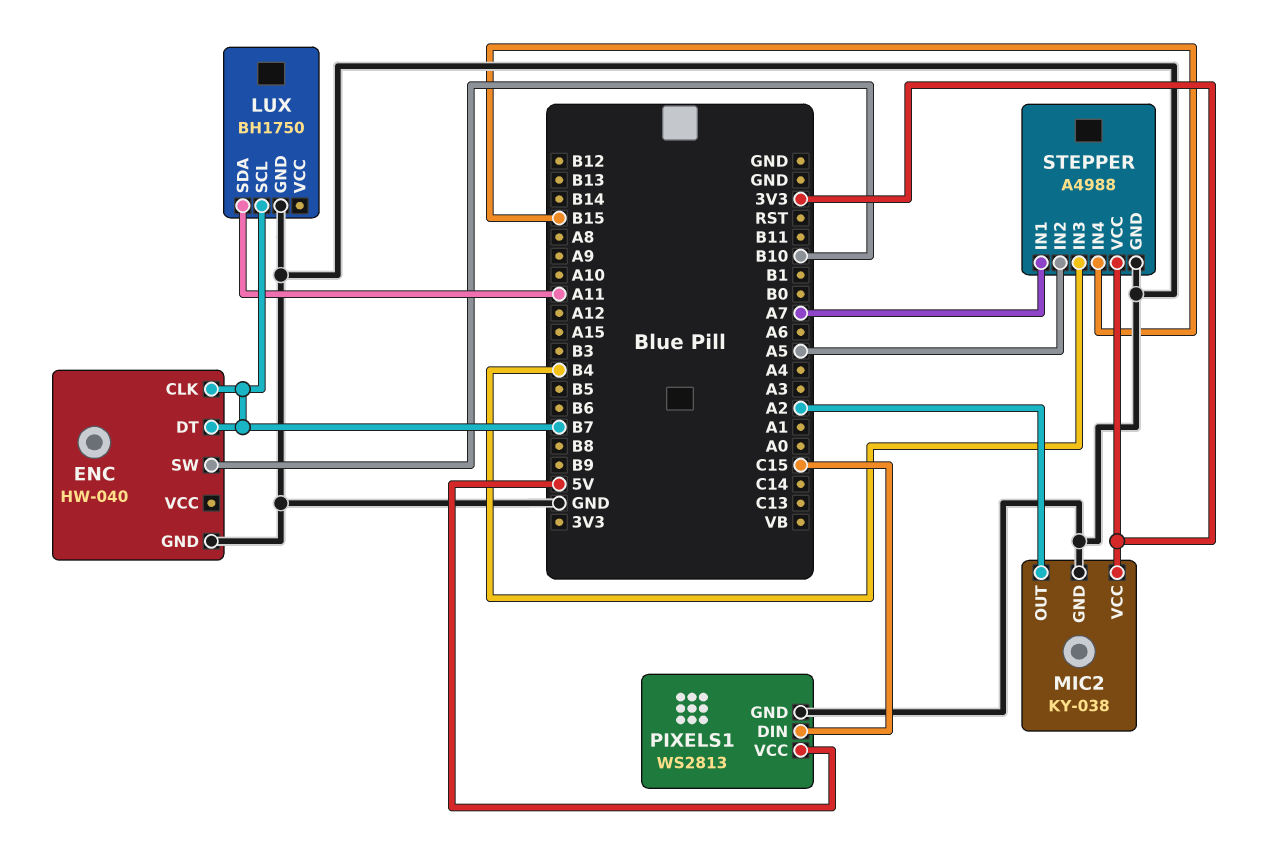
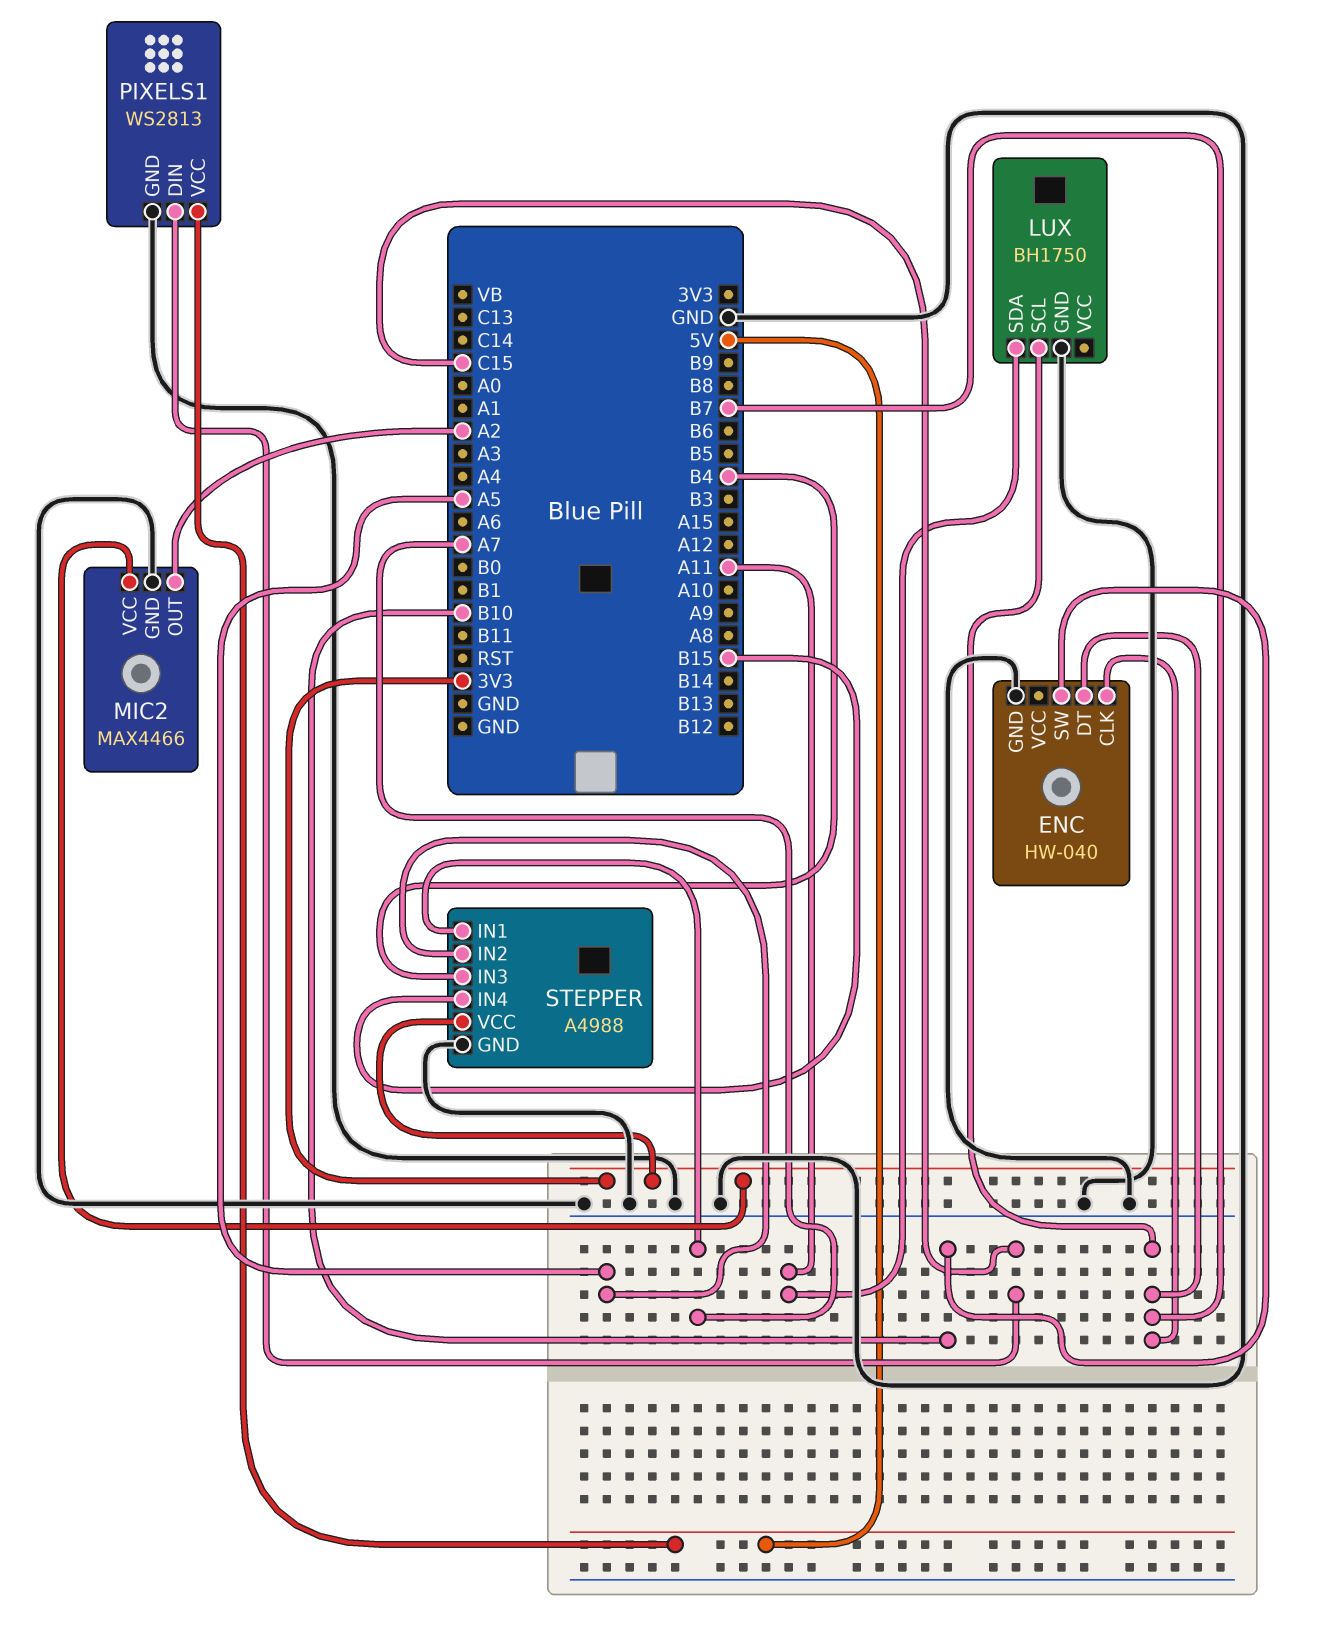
MIC2: KY-038 -> MAX4466

